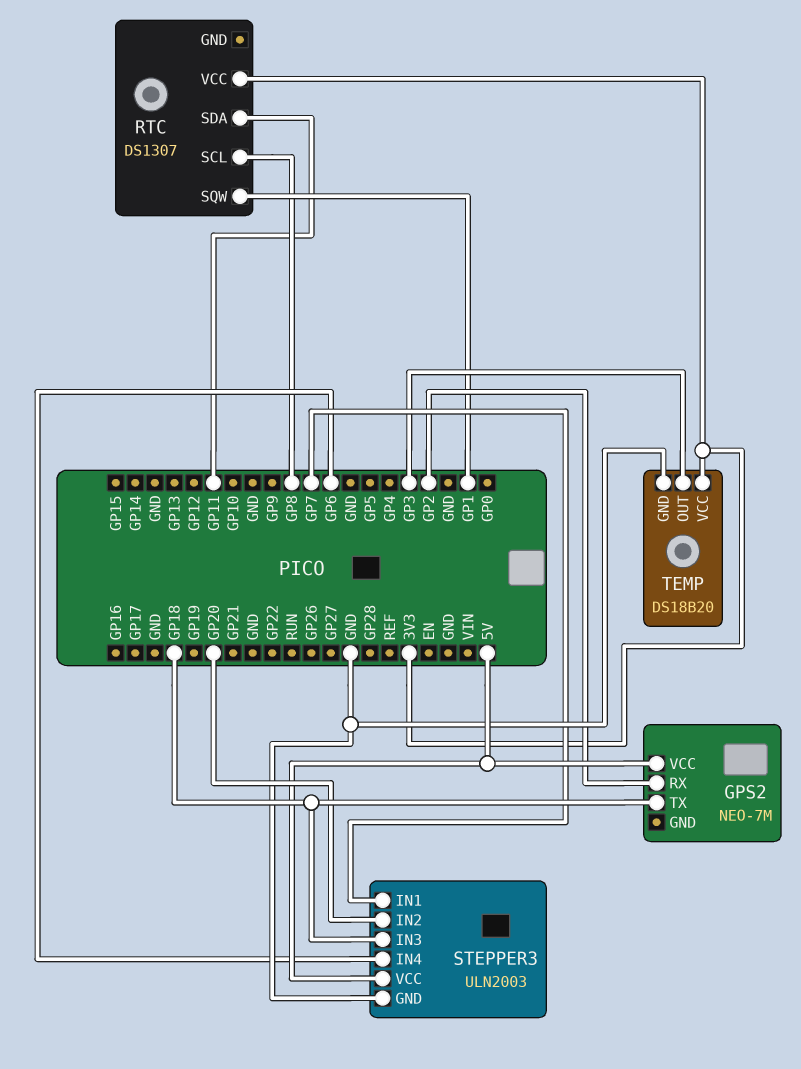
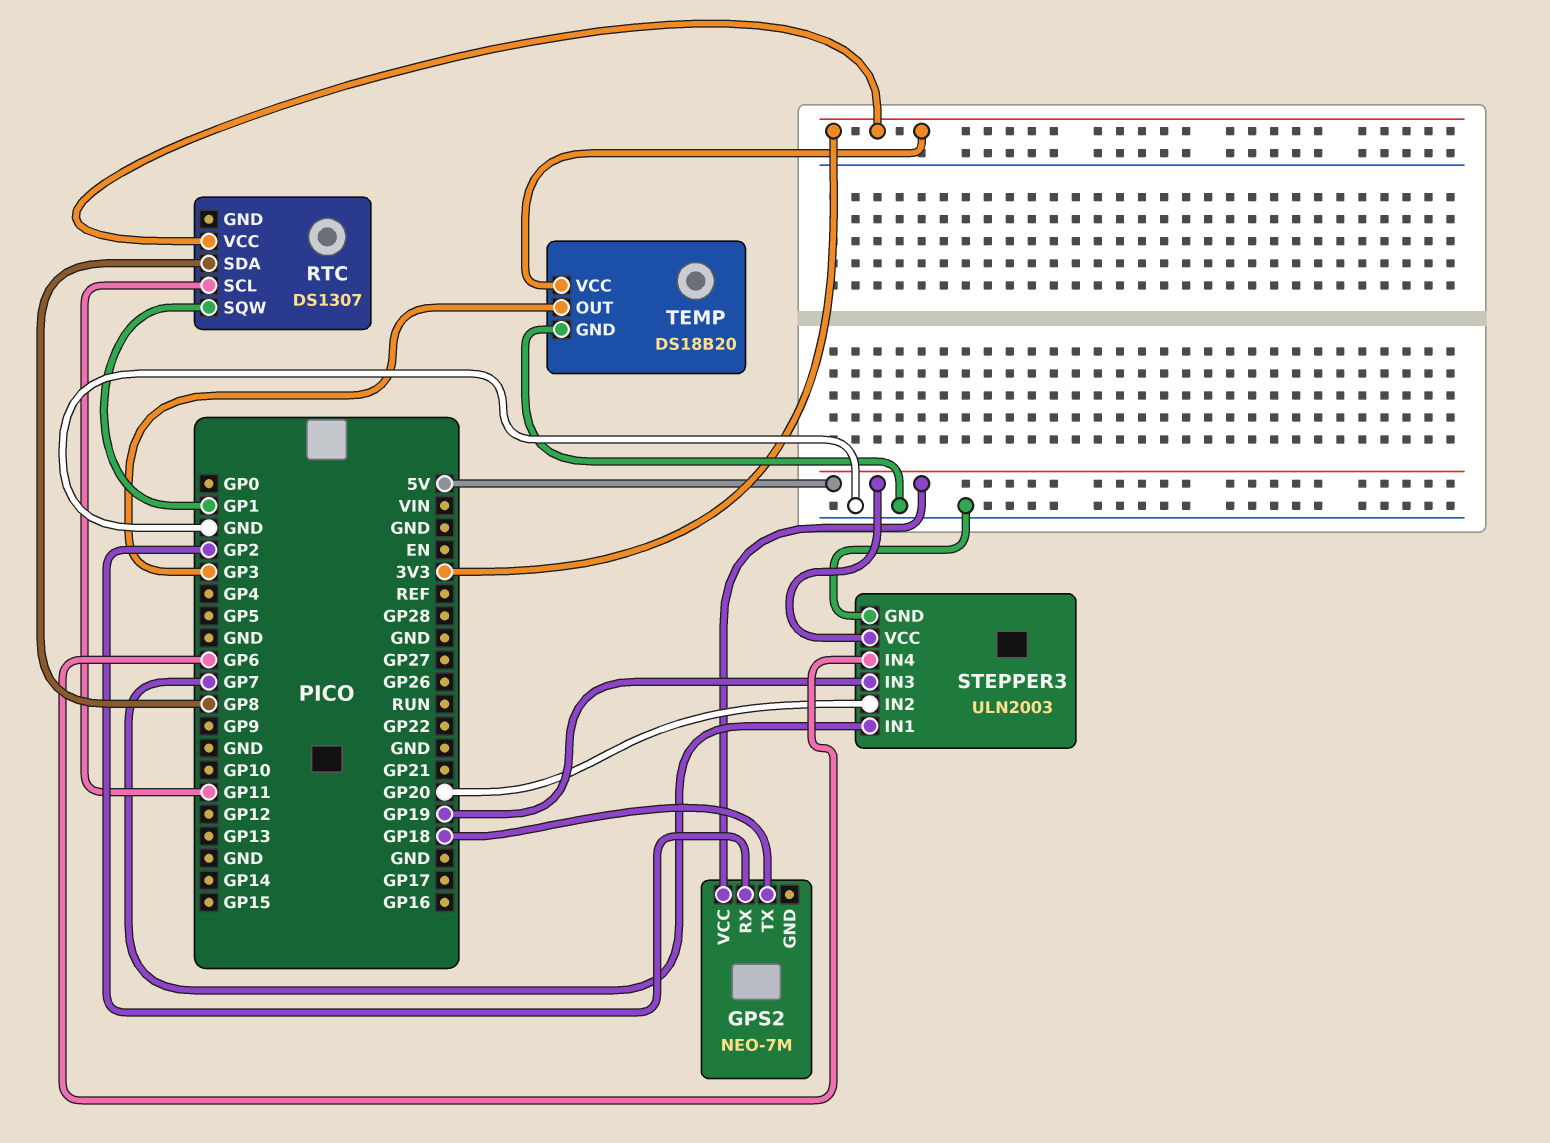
RTC pin SCL: GP8 -> GP11
RTC pin SDA: GP11 -> GP8
STEPPER3 pin IN3: GP18 -> GP19

